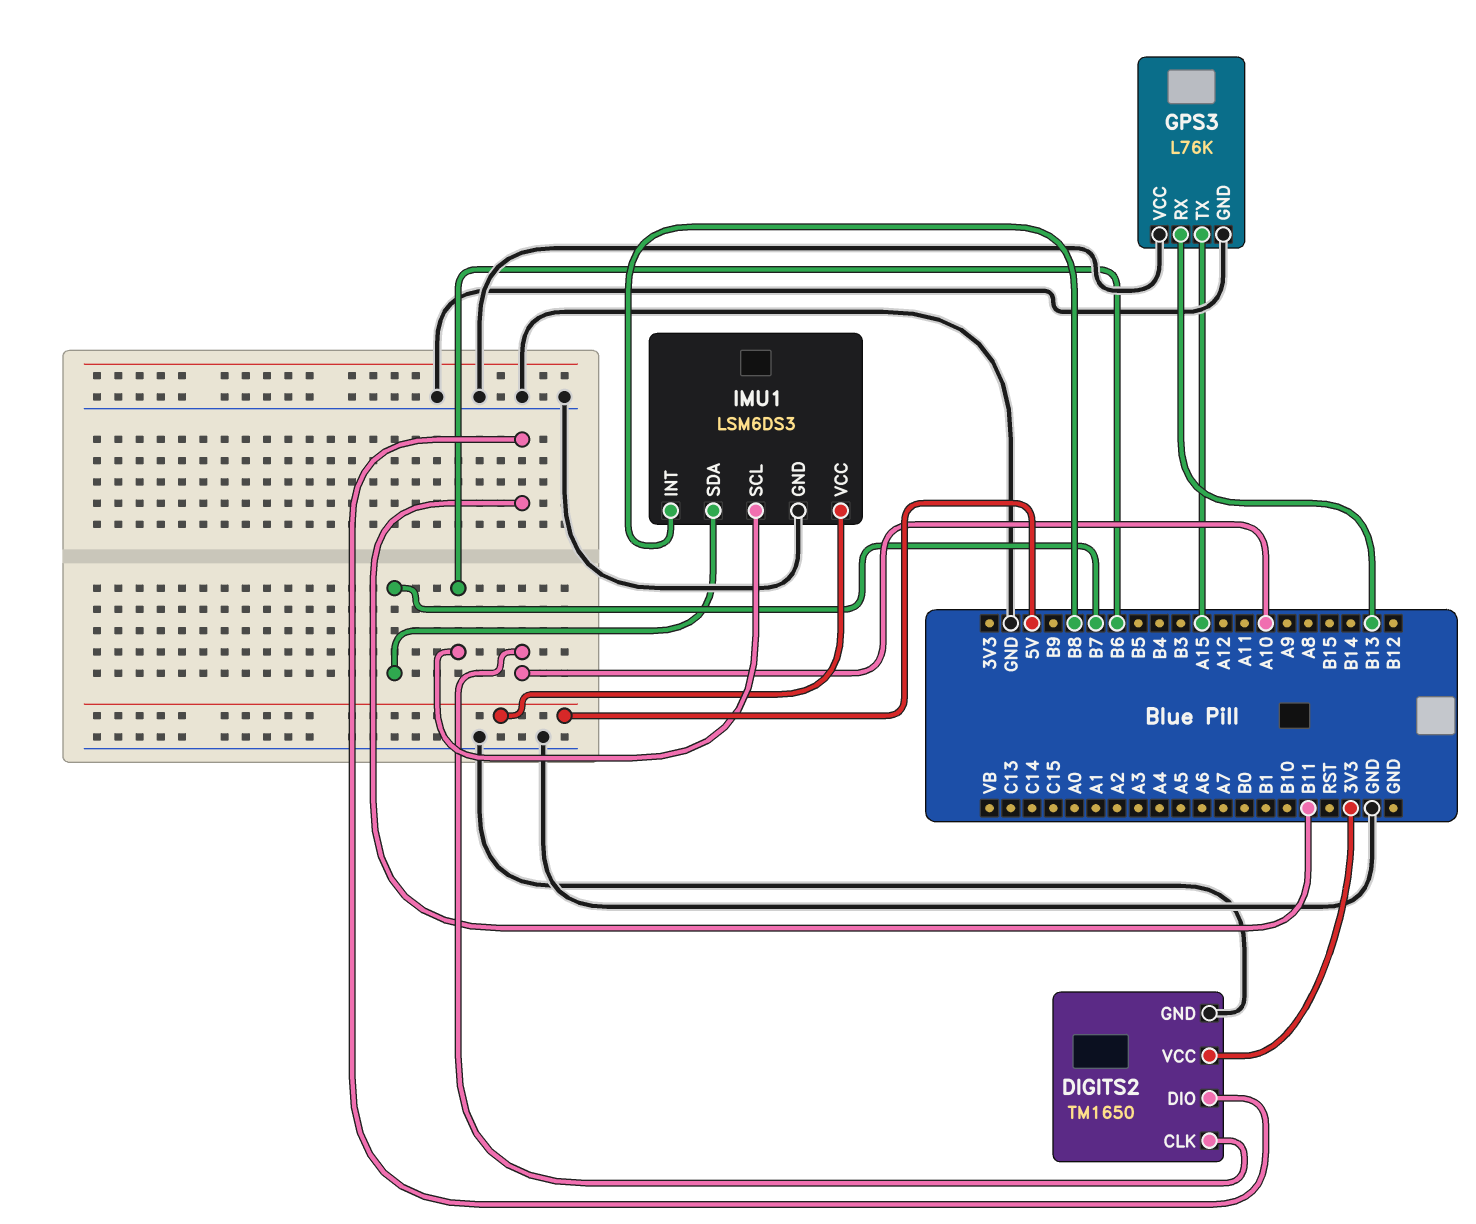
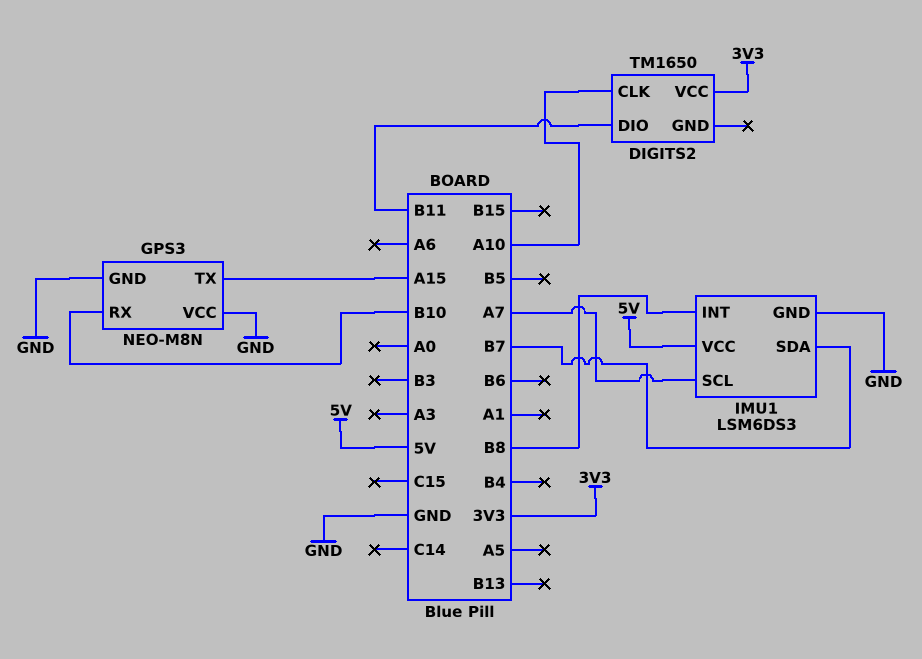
DIGITS2 pin GND: GND -> none
GPS3: L76K -> NEO-M8N
GPS3 pin RX: B13 -> B10
IMU1 pin SCL: B6 -> A7

